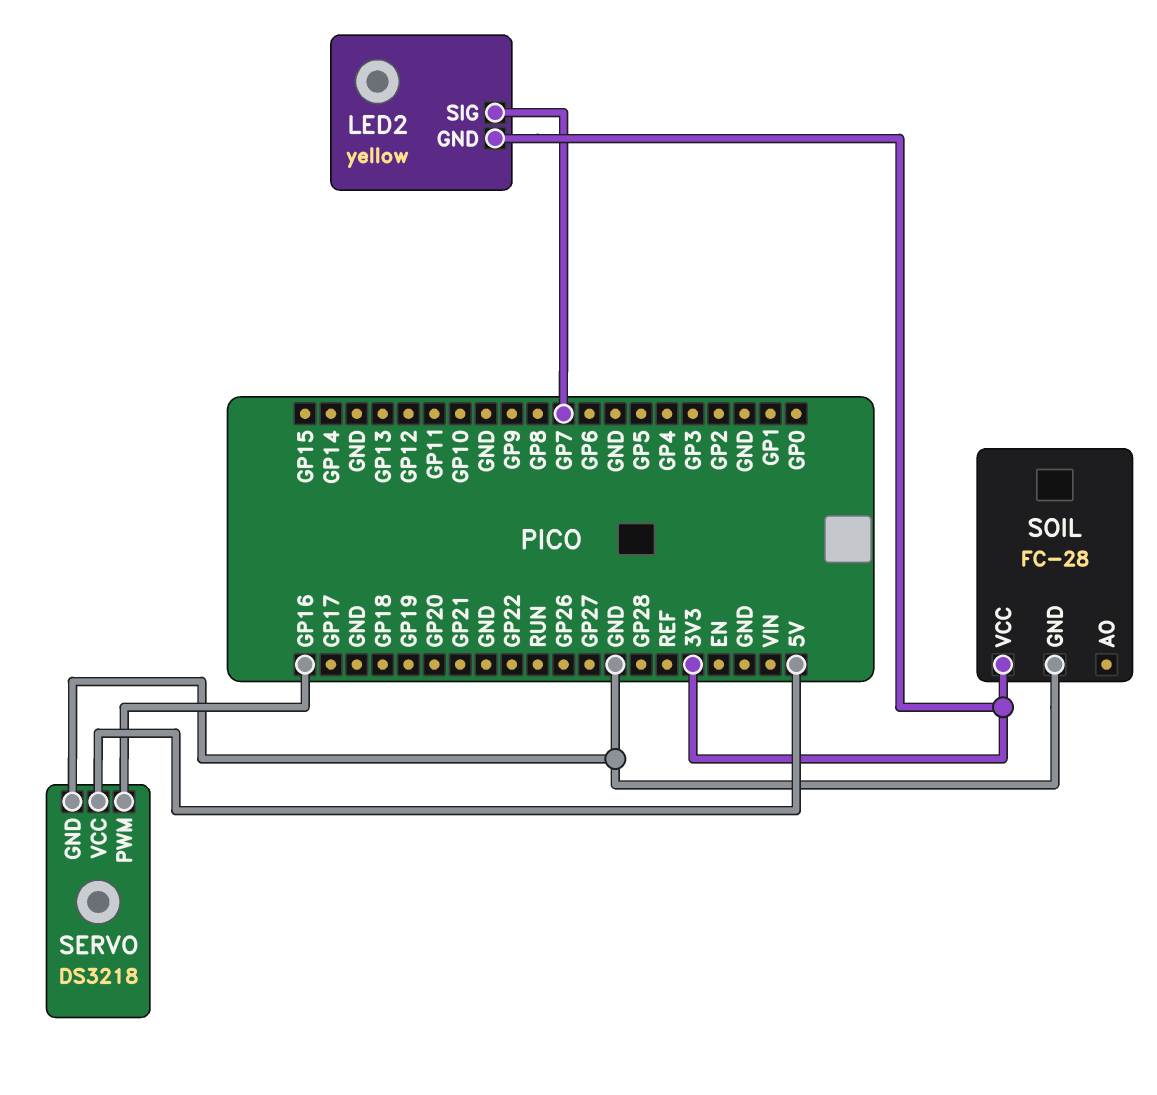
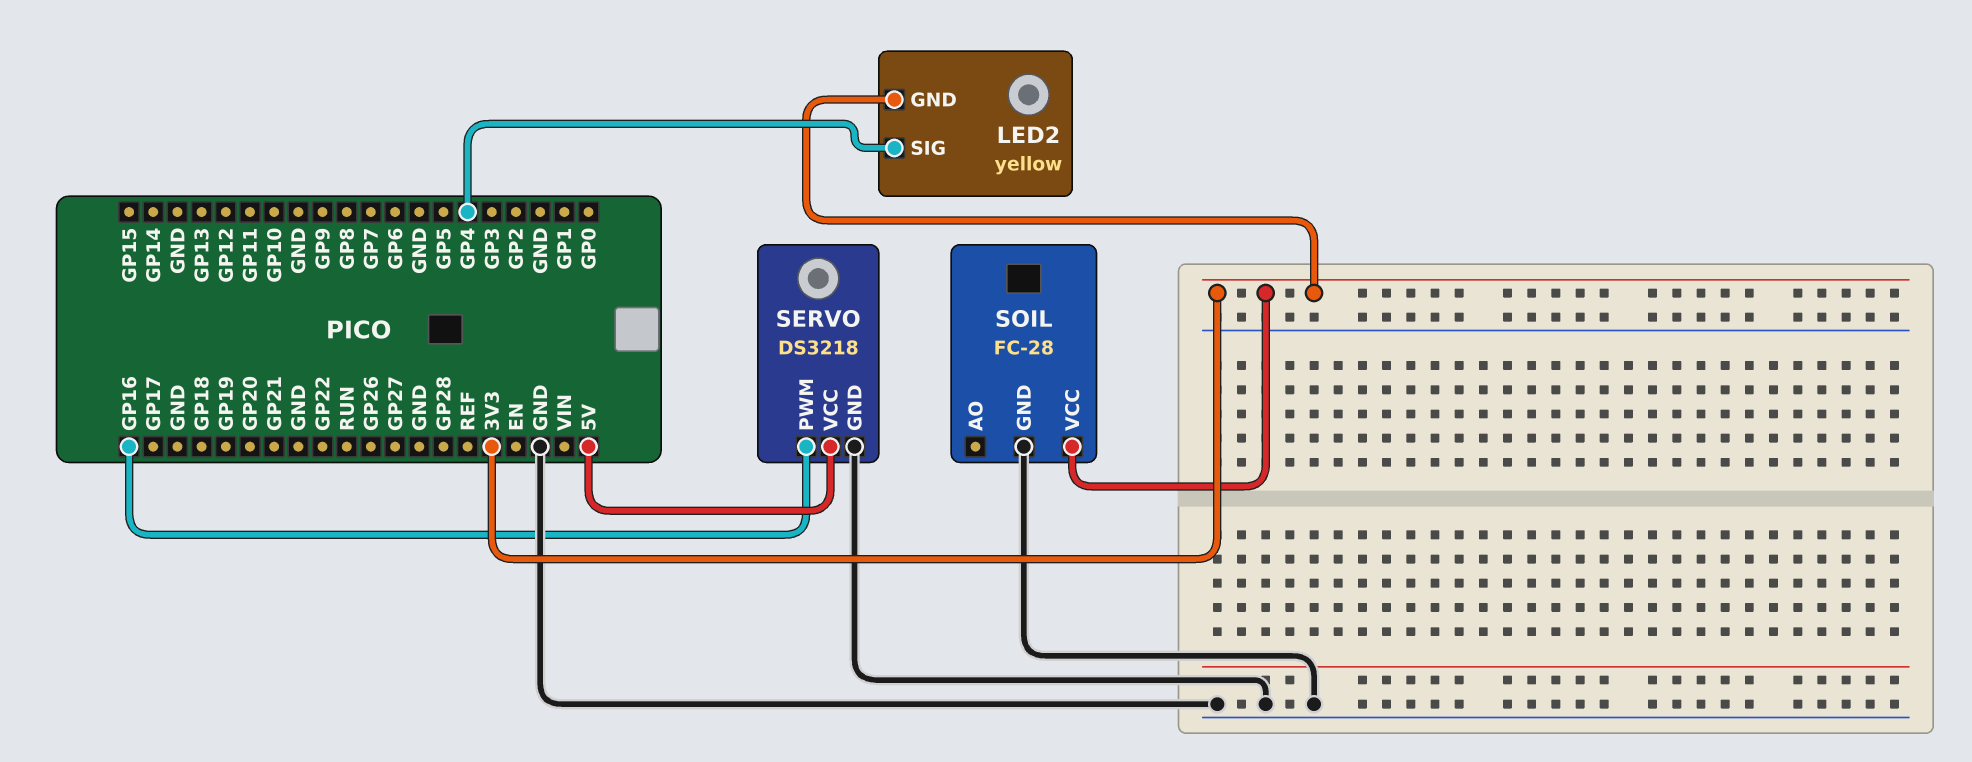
LED2 pin SIG: GP7 -> GP4

